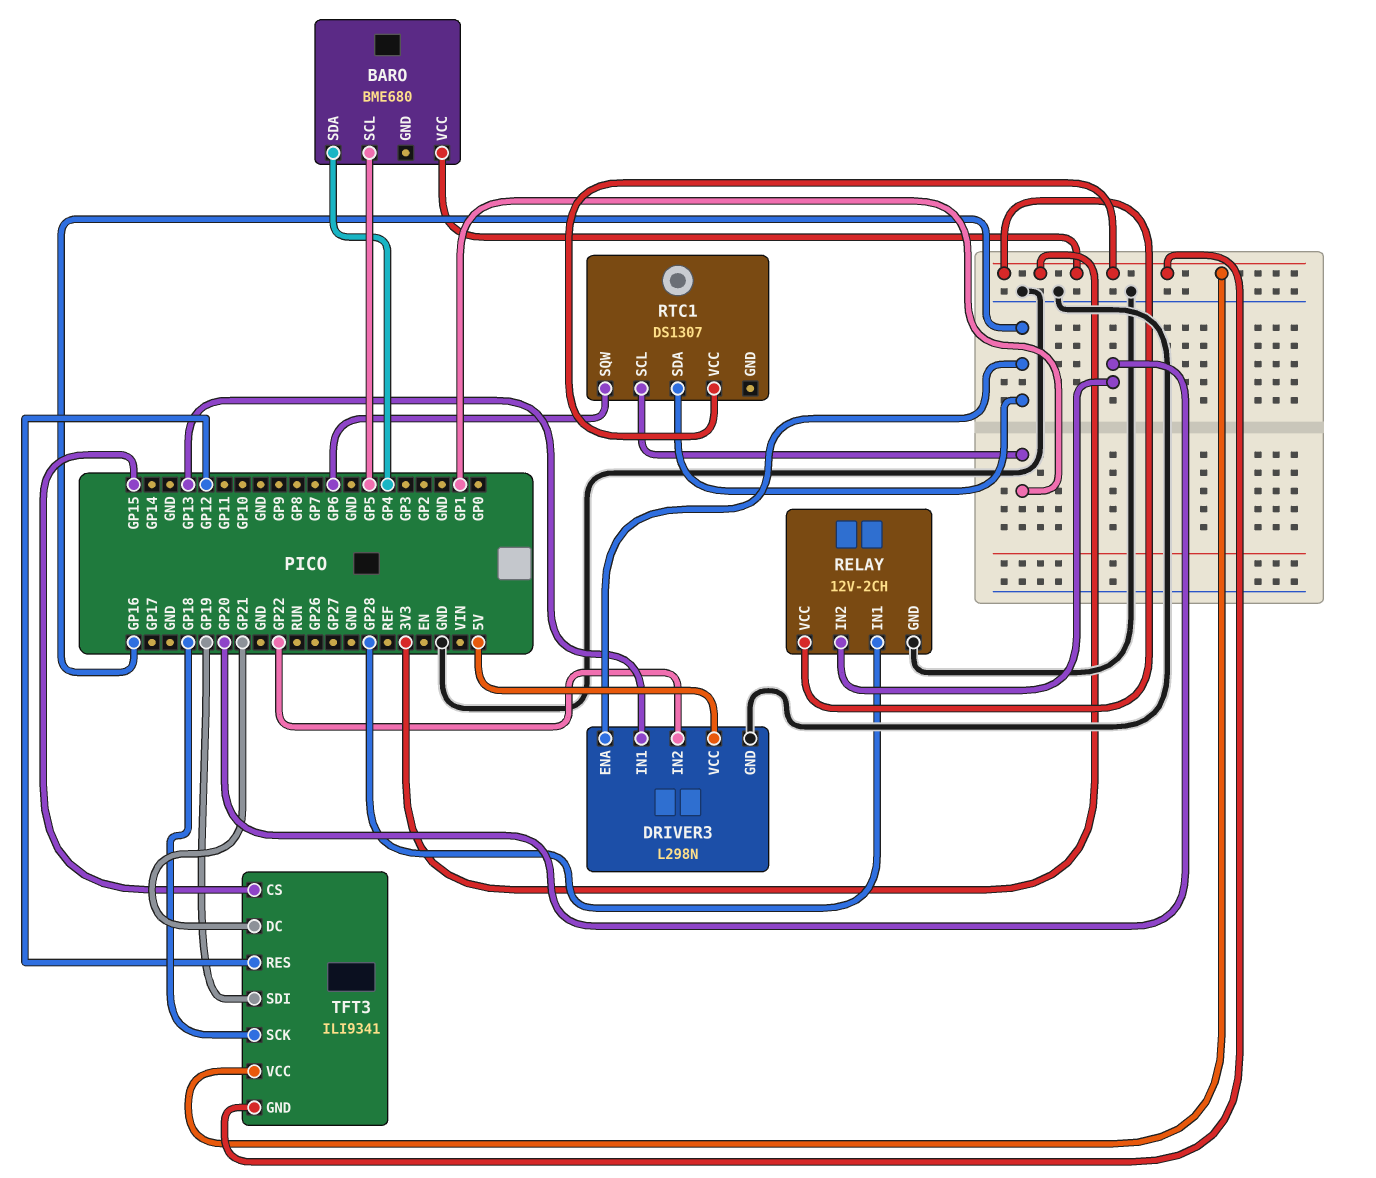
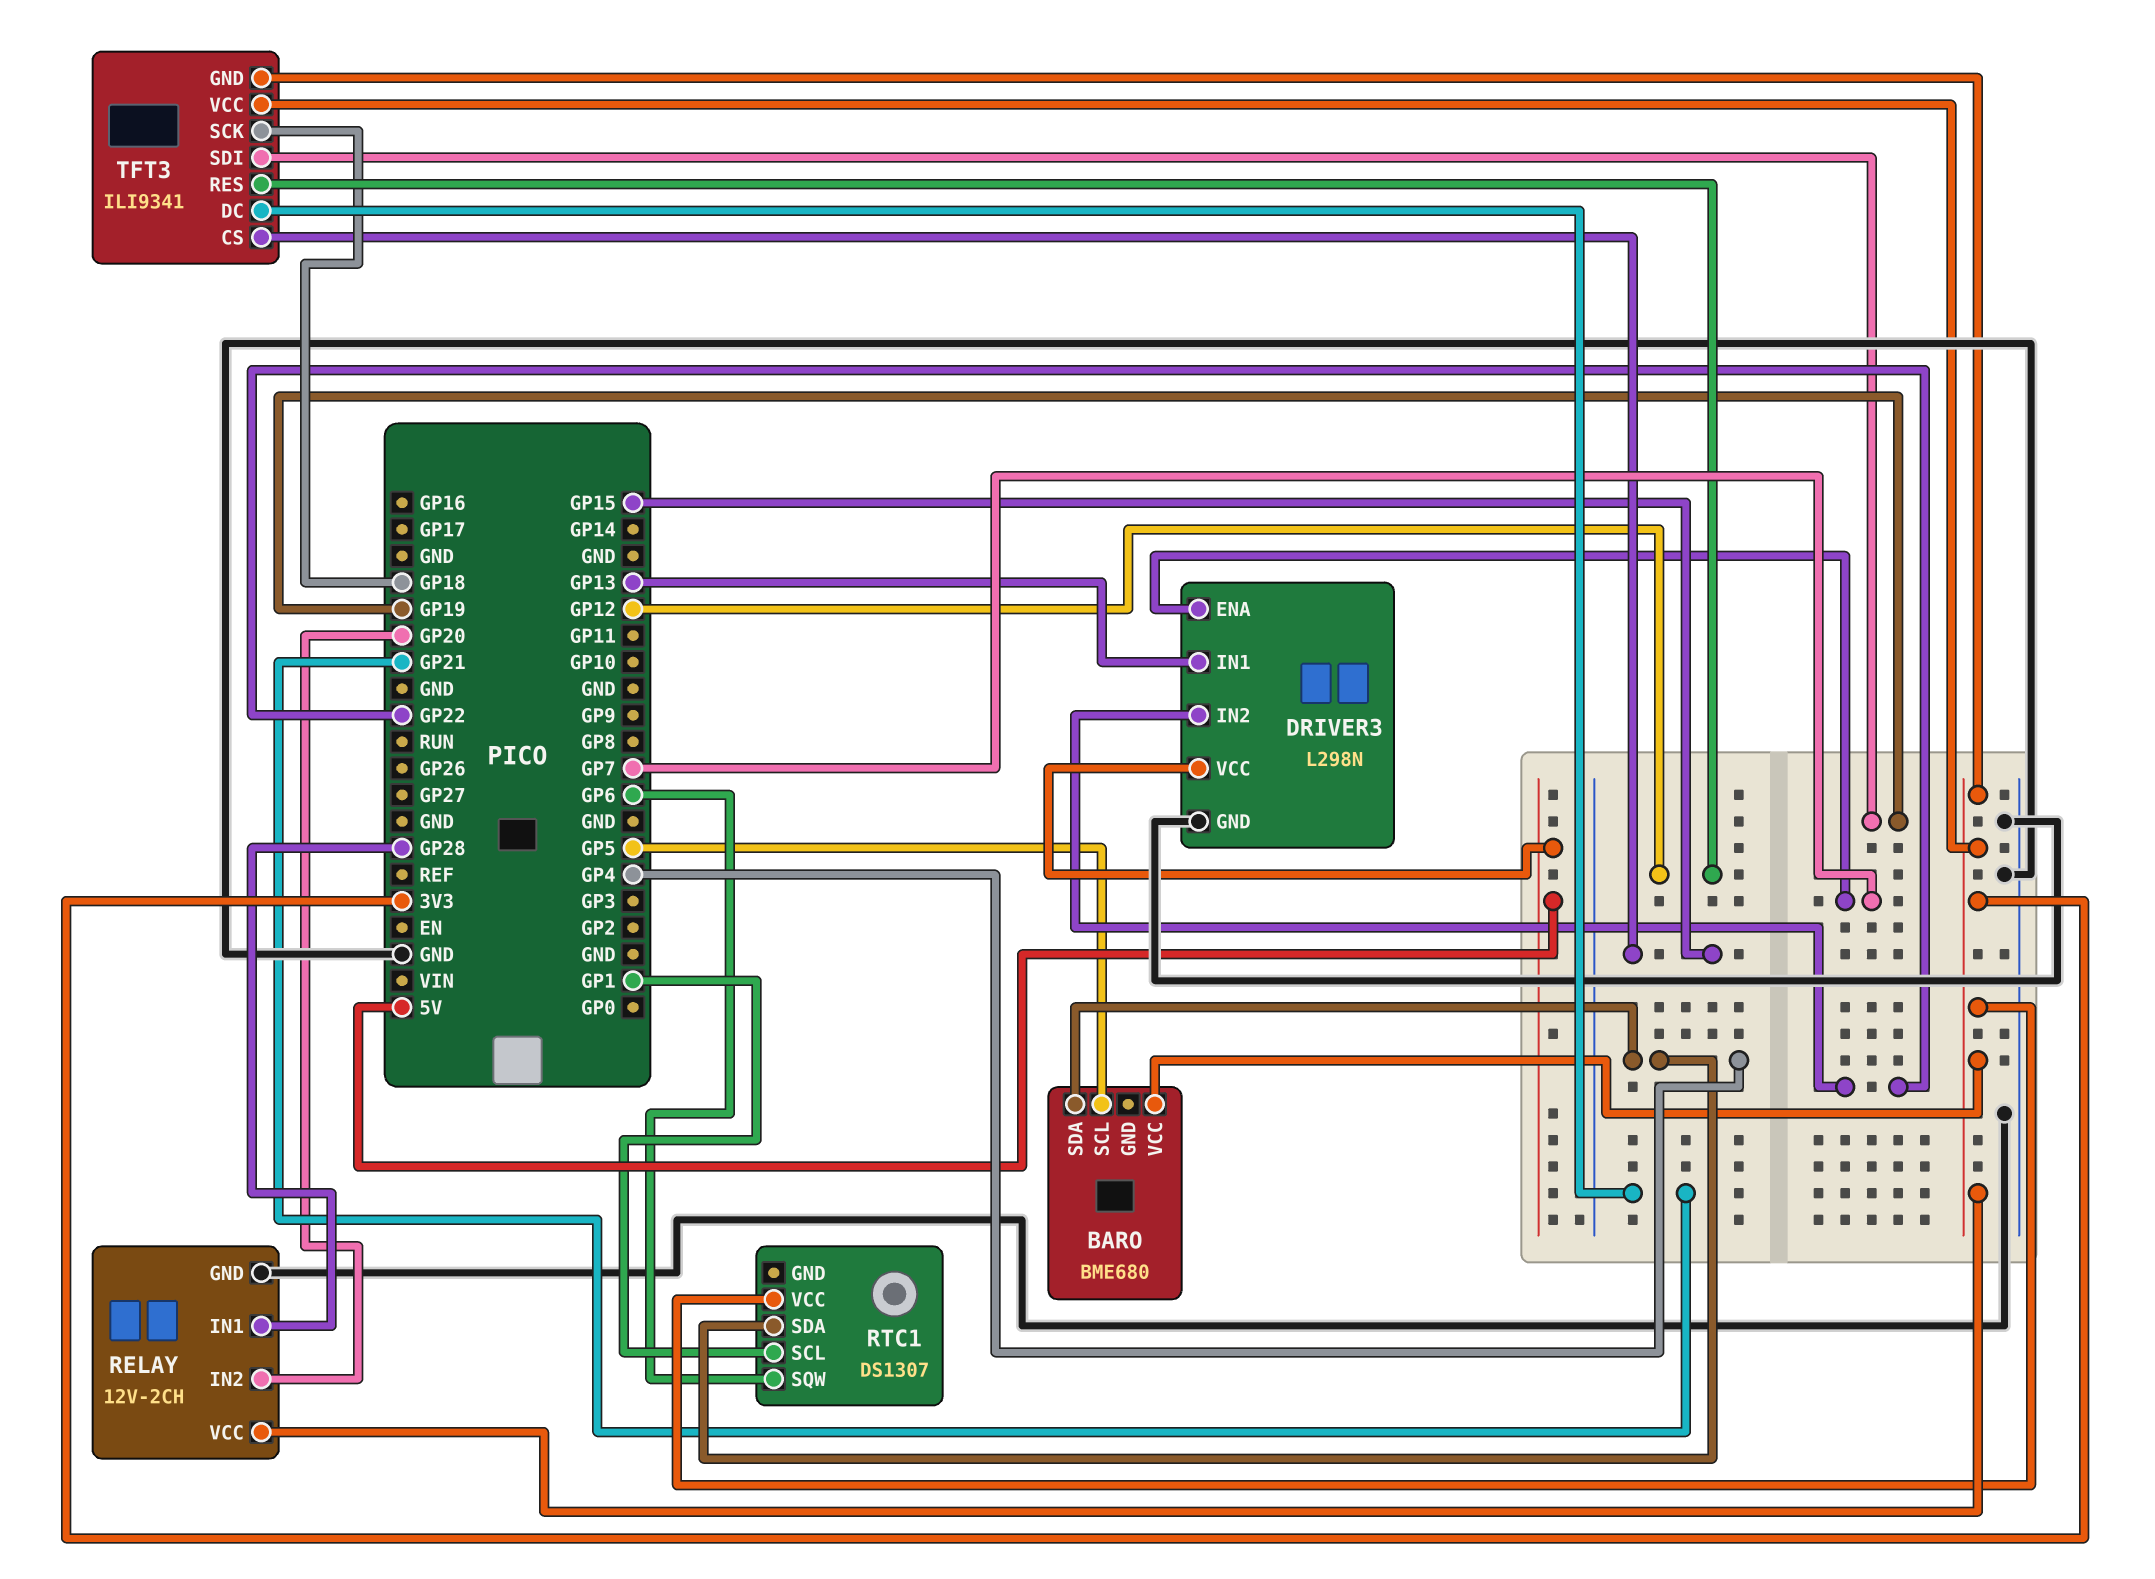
DRIVER3 pin ENA: GP16 -> GP7
RTC1 pin SDA: GP16 -> GP4

